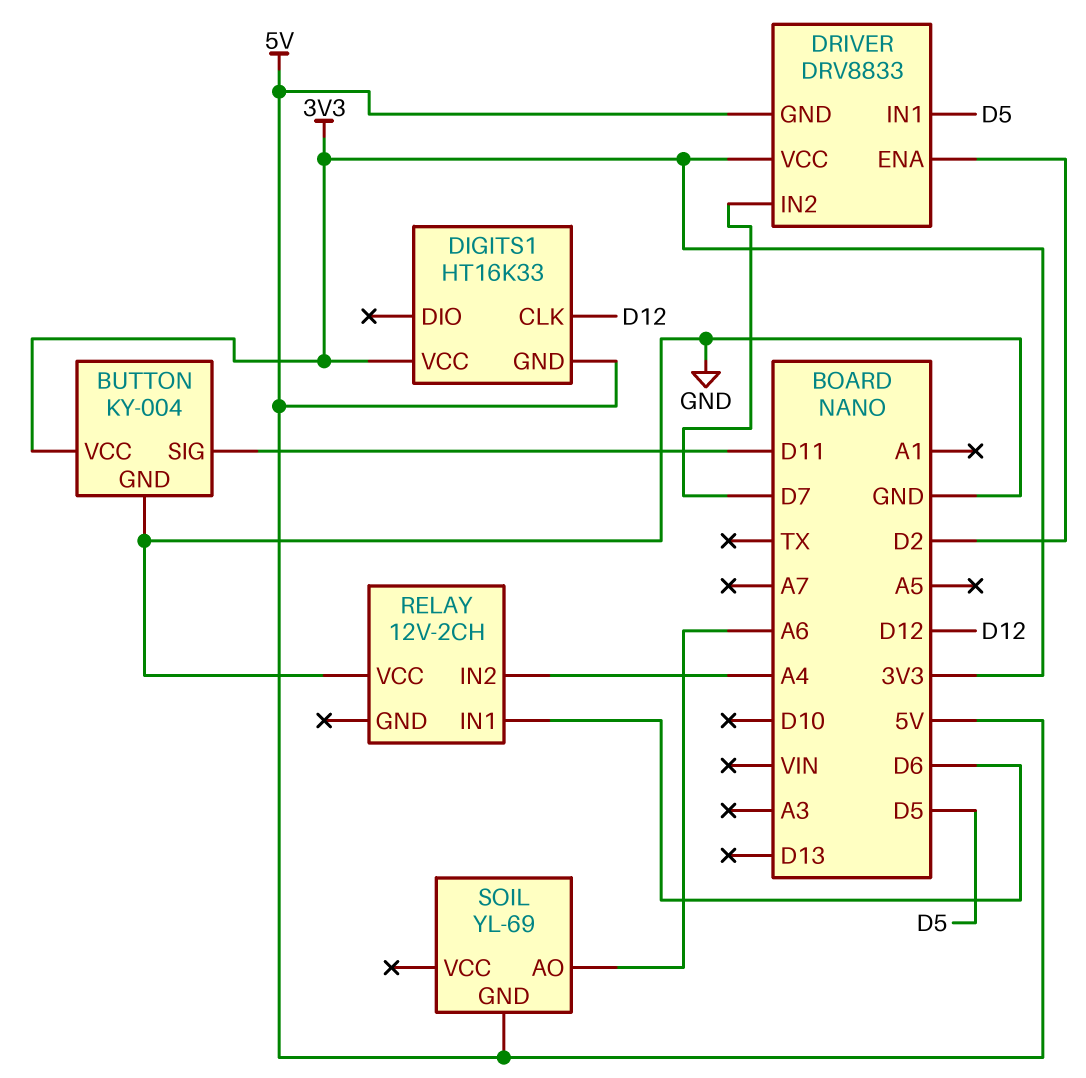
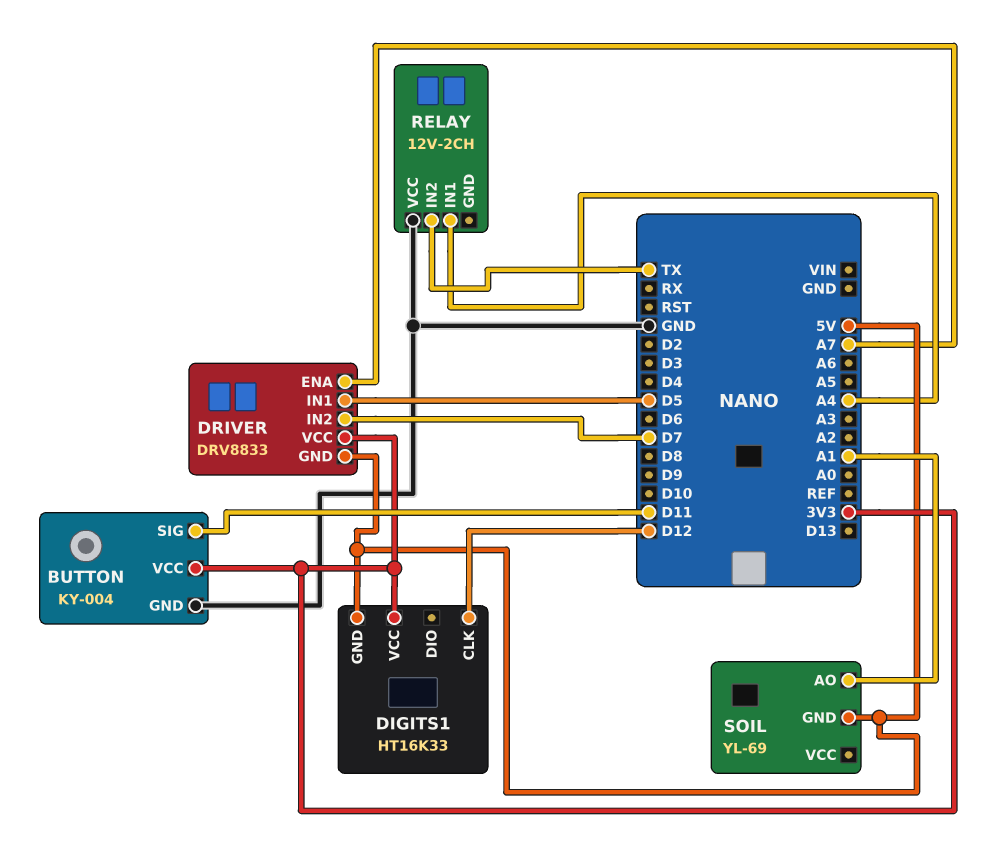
DRIVER pin ENA: D2 -> A7
RELAY pin IN1: D6 -> A4
RELAY pin IN2: A4 -> TX
SOIL pin AO: A6 -> A1

